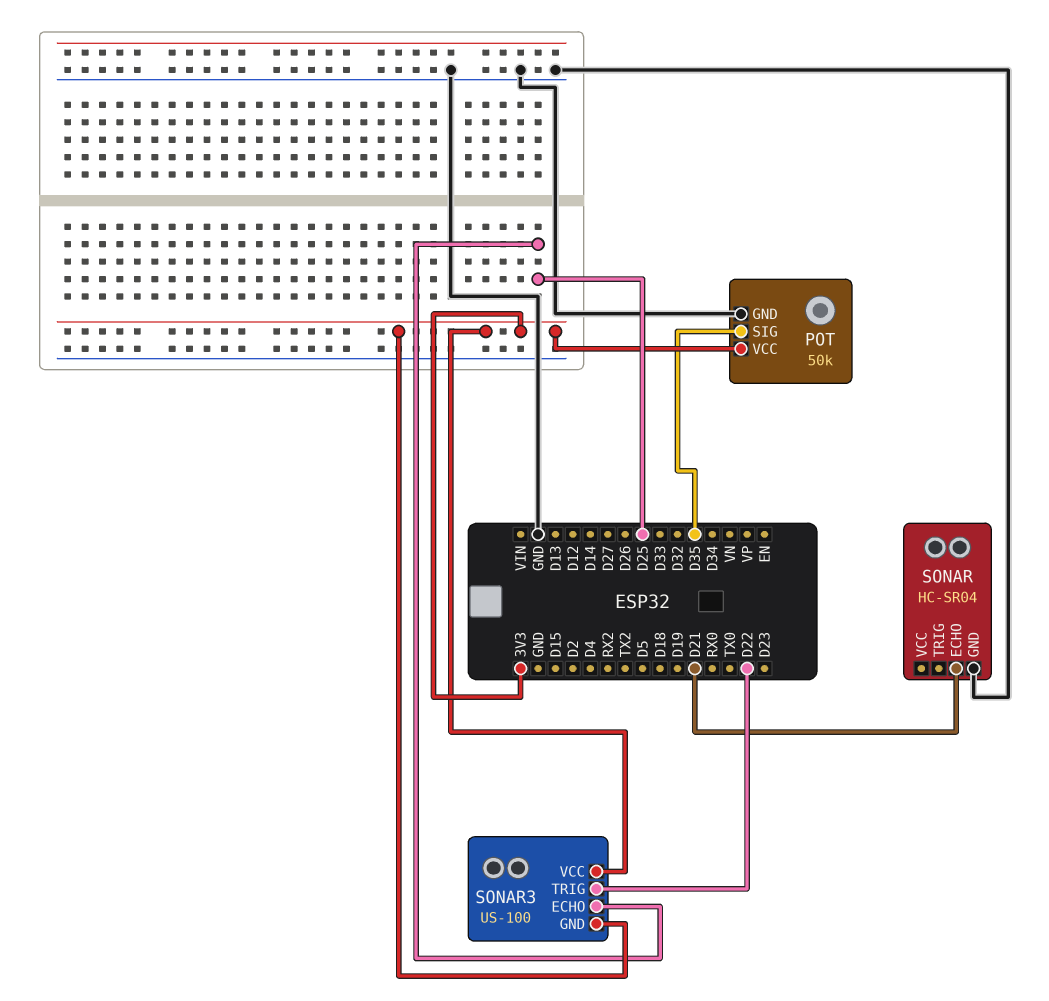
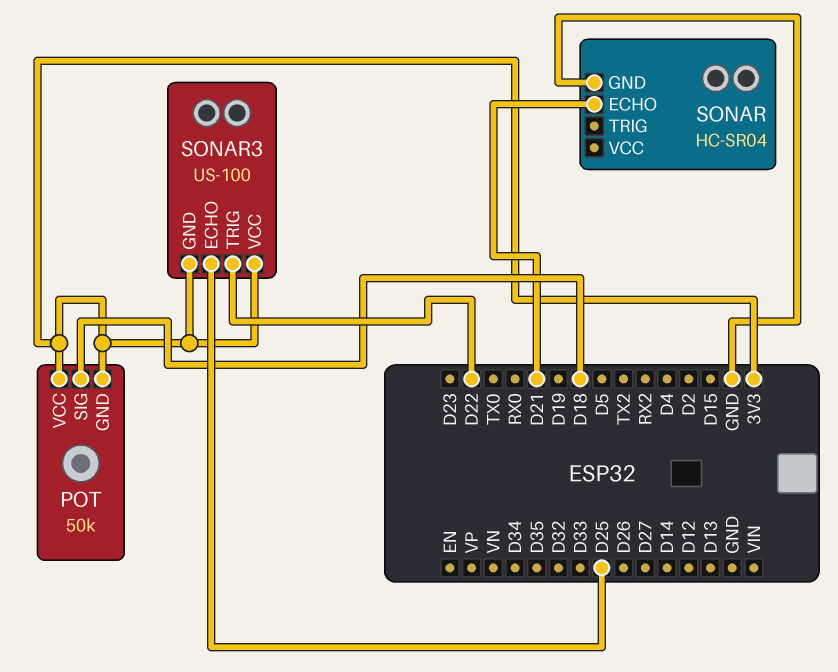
POT pin GND: GND -> 3V3
POT pin SIG: D35 -> D18

